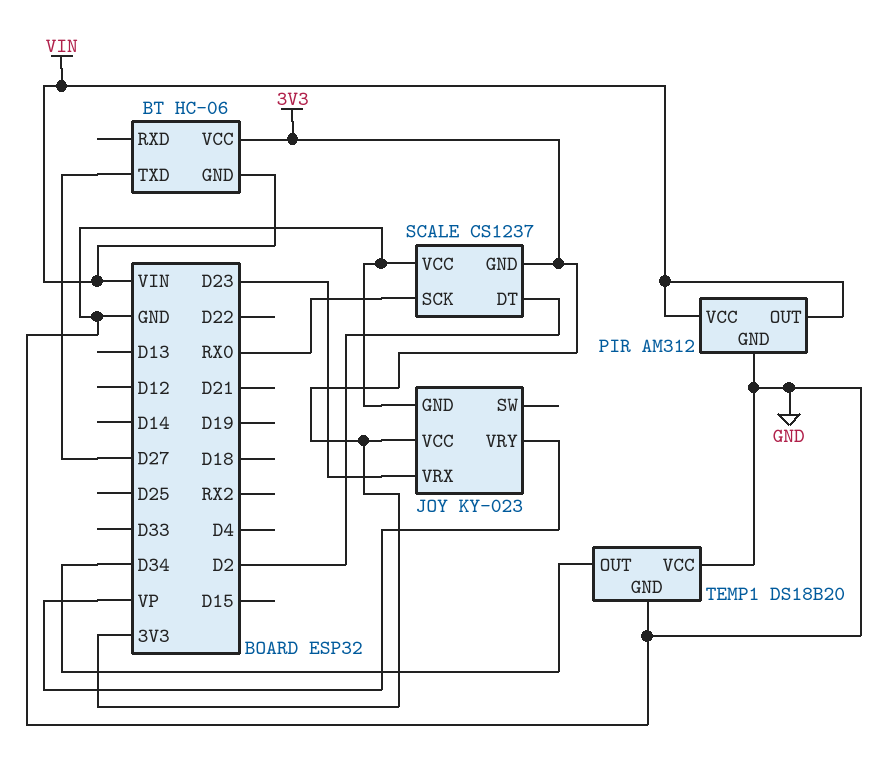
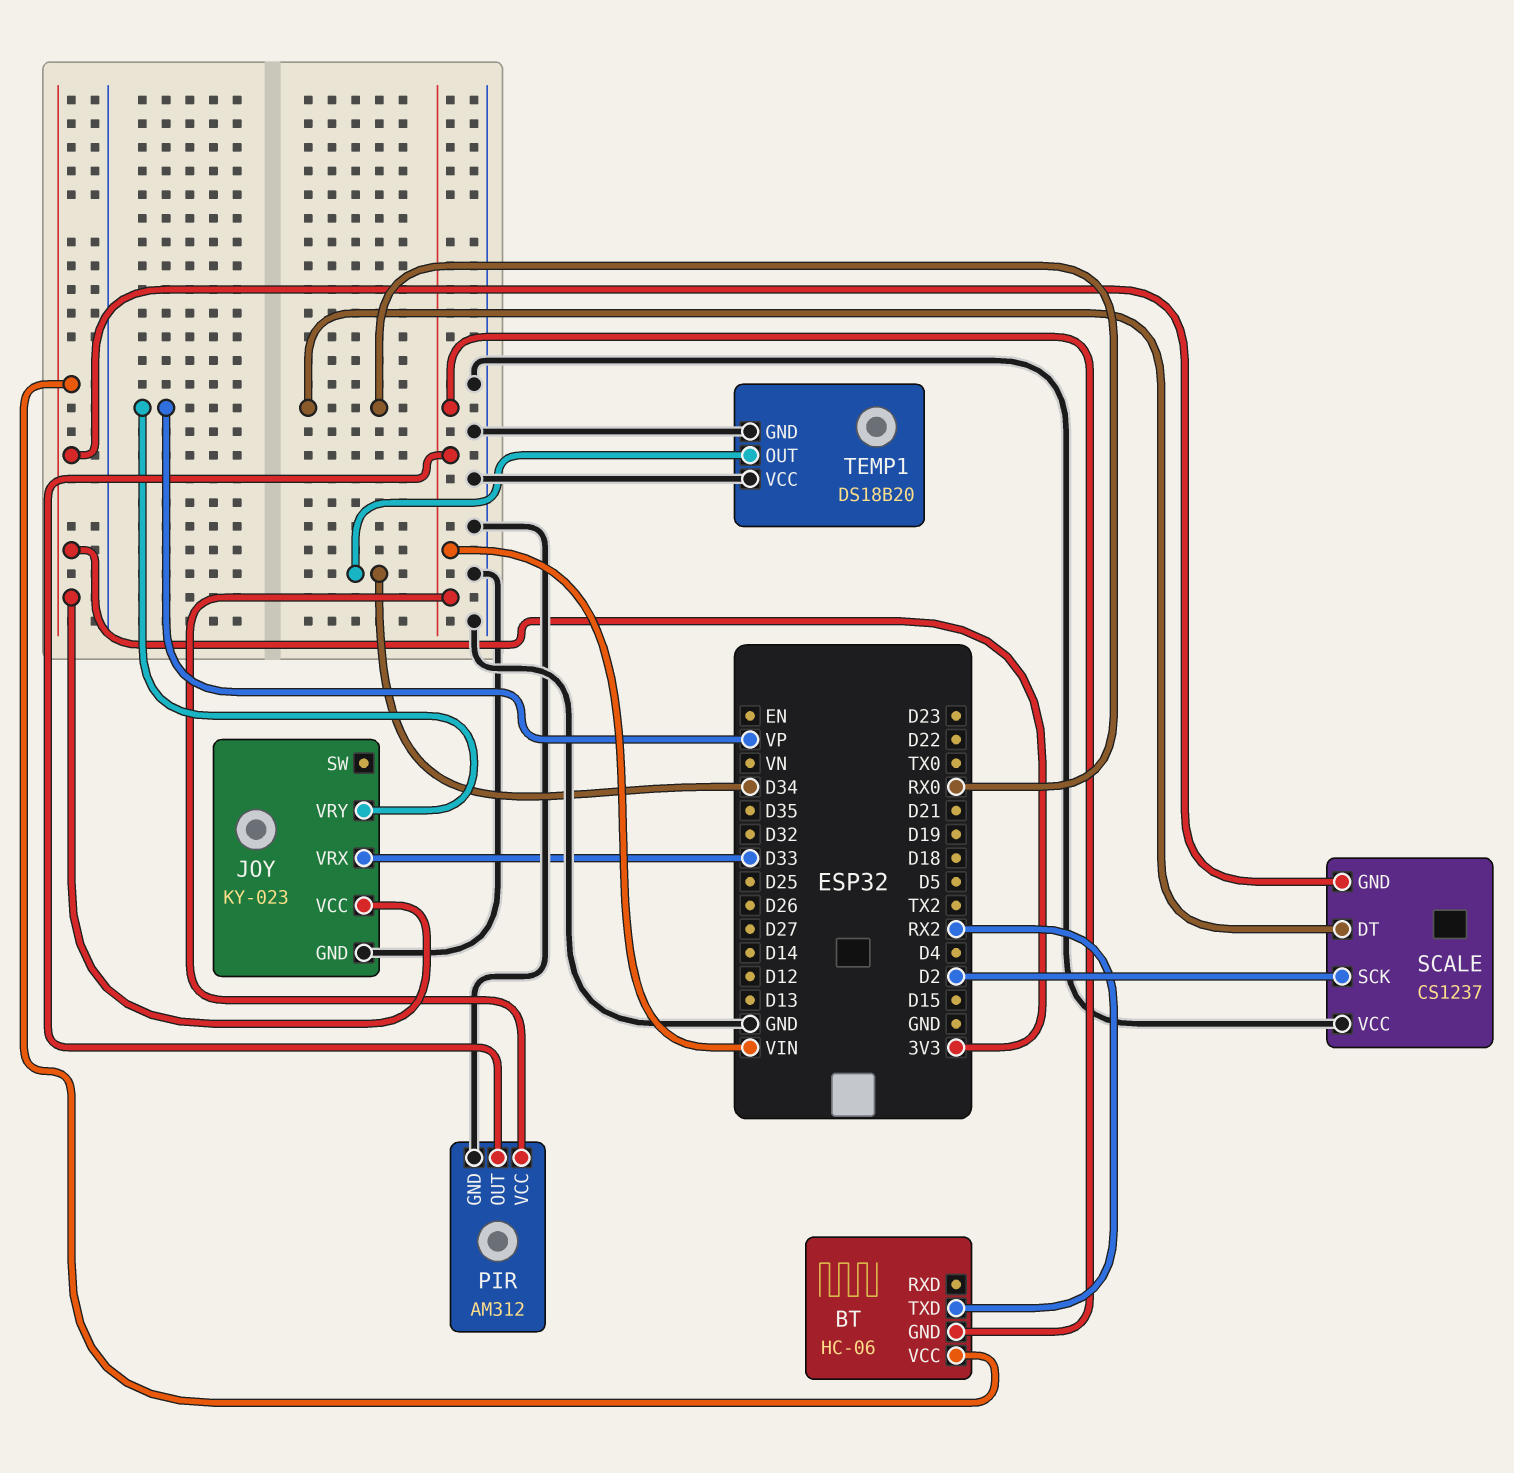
BT pin TXD: D27 -> RX2
JOY pin VRX: D23 -> D33
SCALE pin DT: D2 -> RX0
SCALE pin SCK: RX0 -> D2

